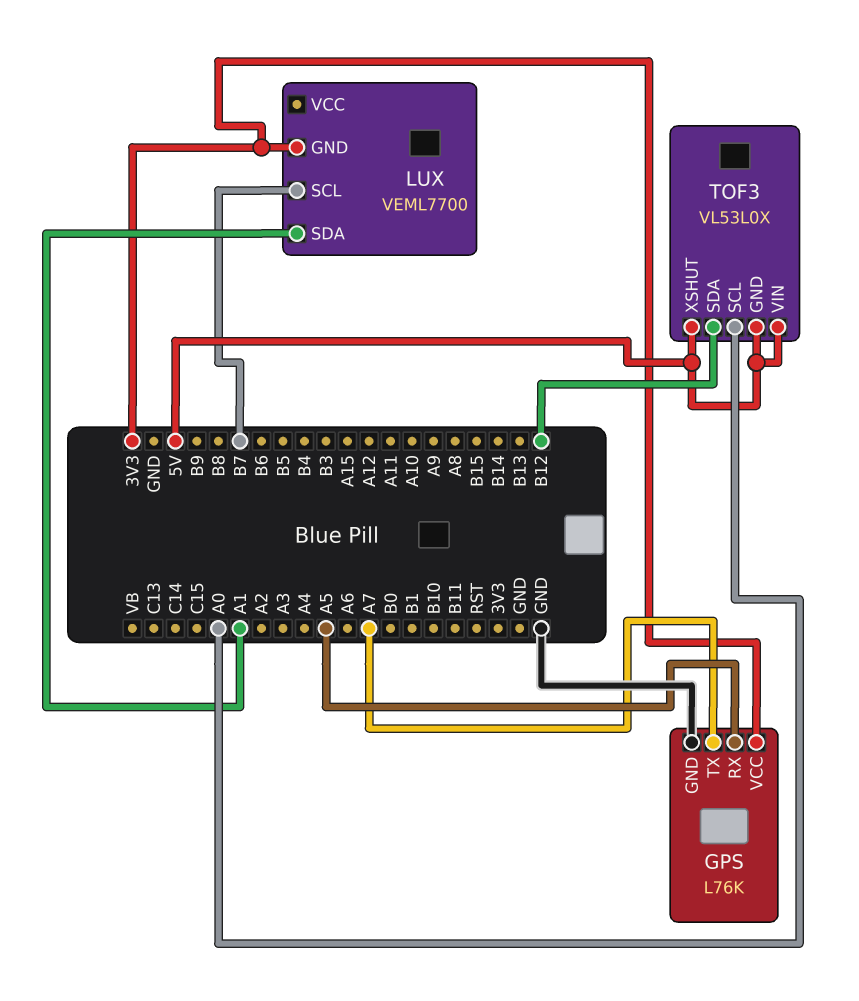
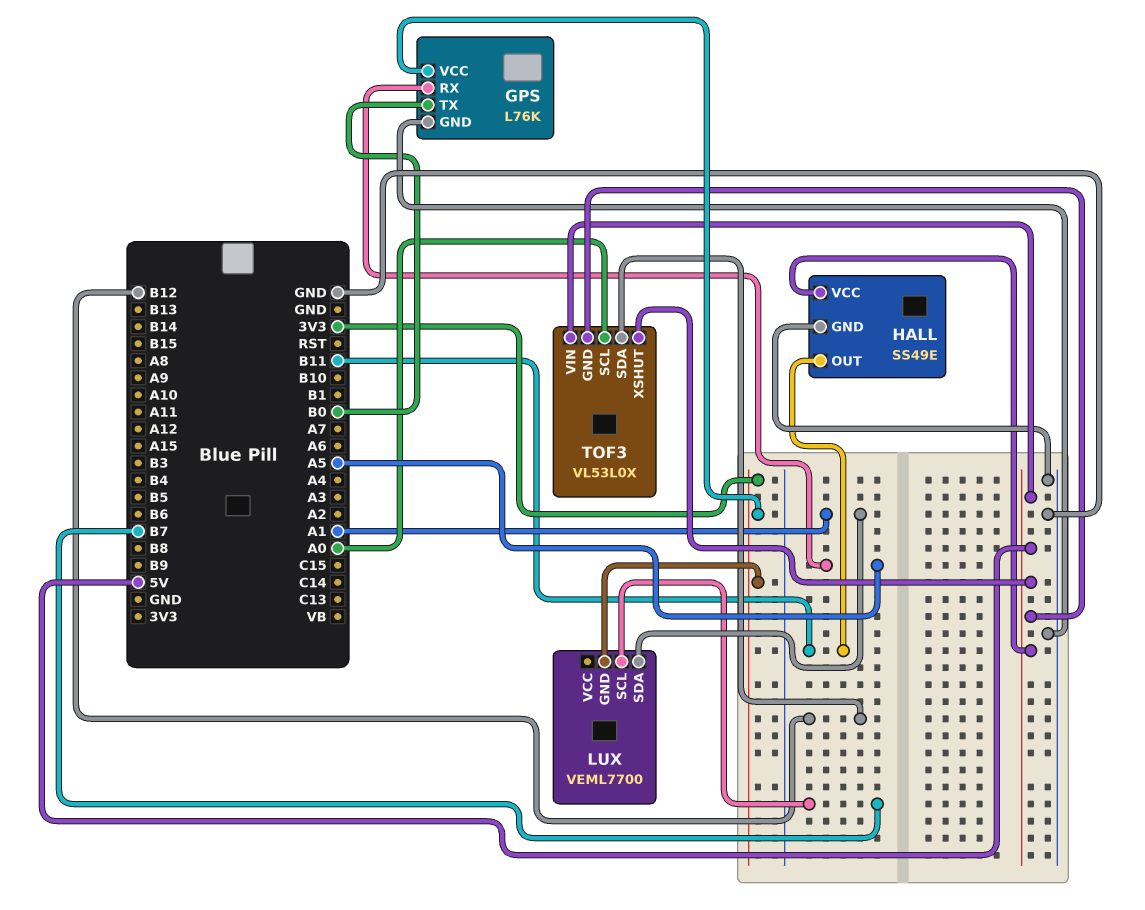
GPS pin TX: A7 -> B0
HALL: none -> SS49E
HALL pin GND: none -> GND
HALL pin OUT: none -> B11
HALL pin VCC: none -> 5V

